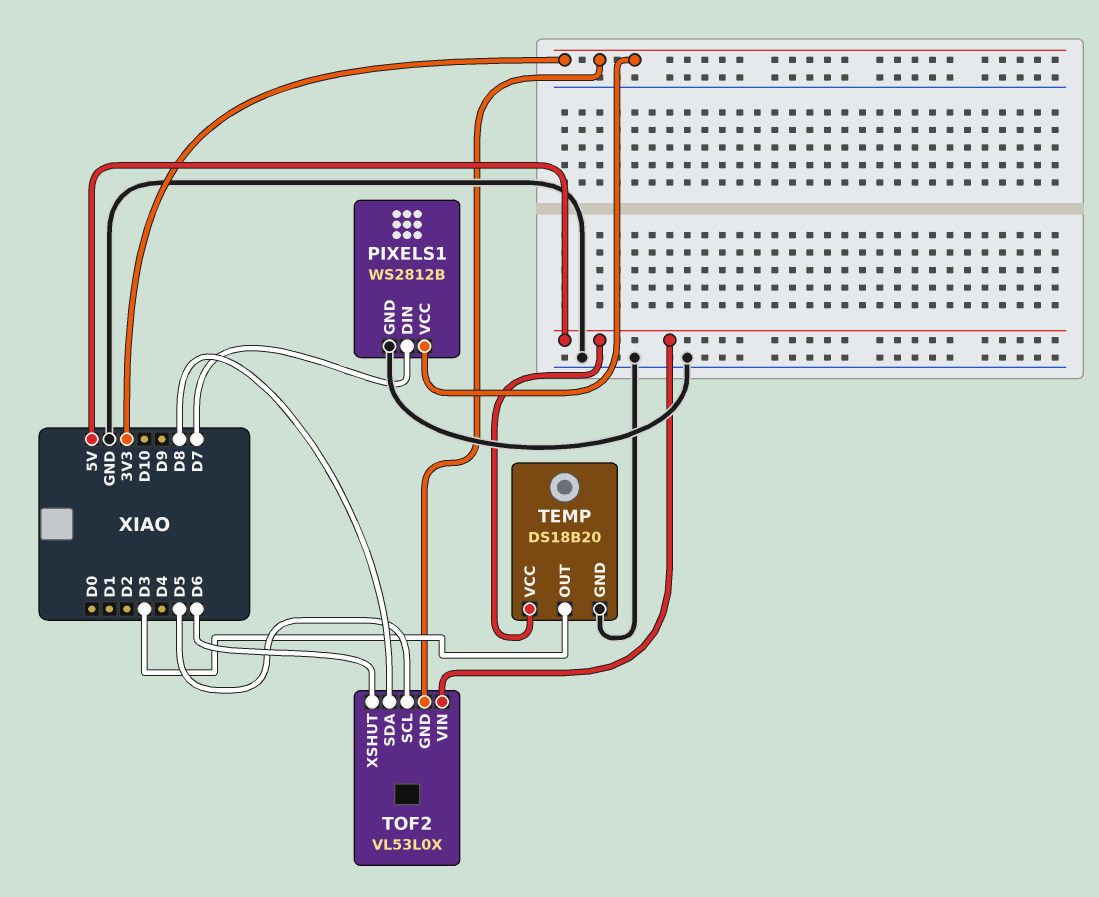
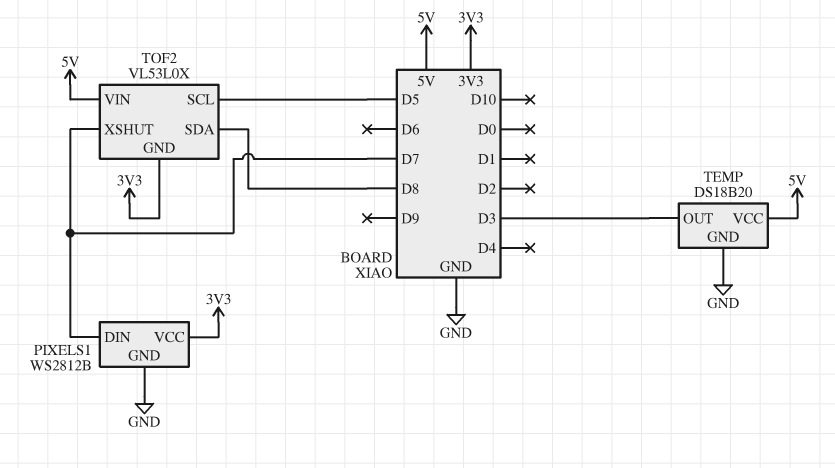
TOF2 pin XSHUT: D6 -> D7

